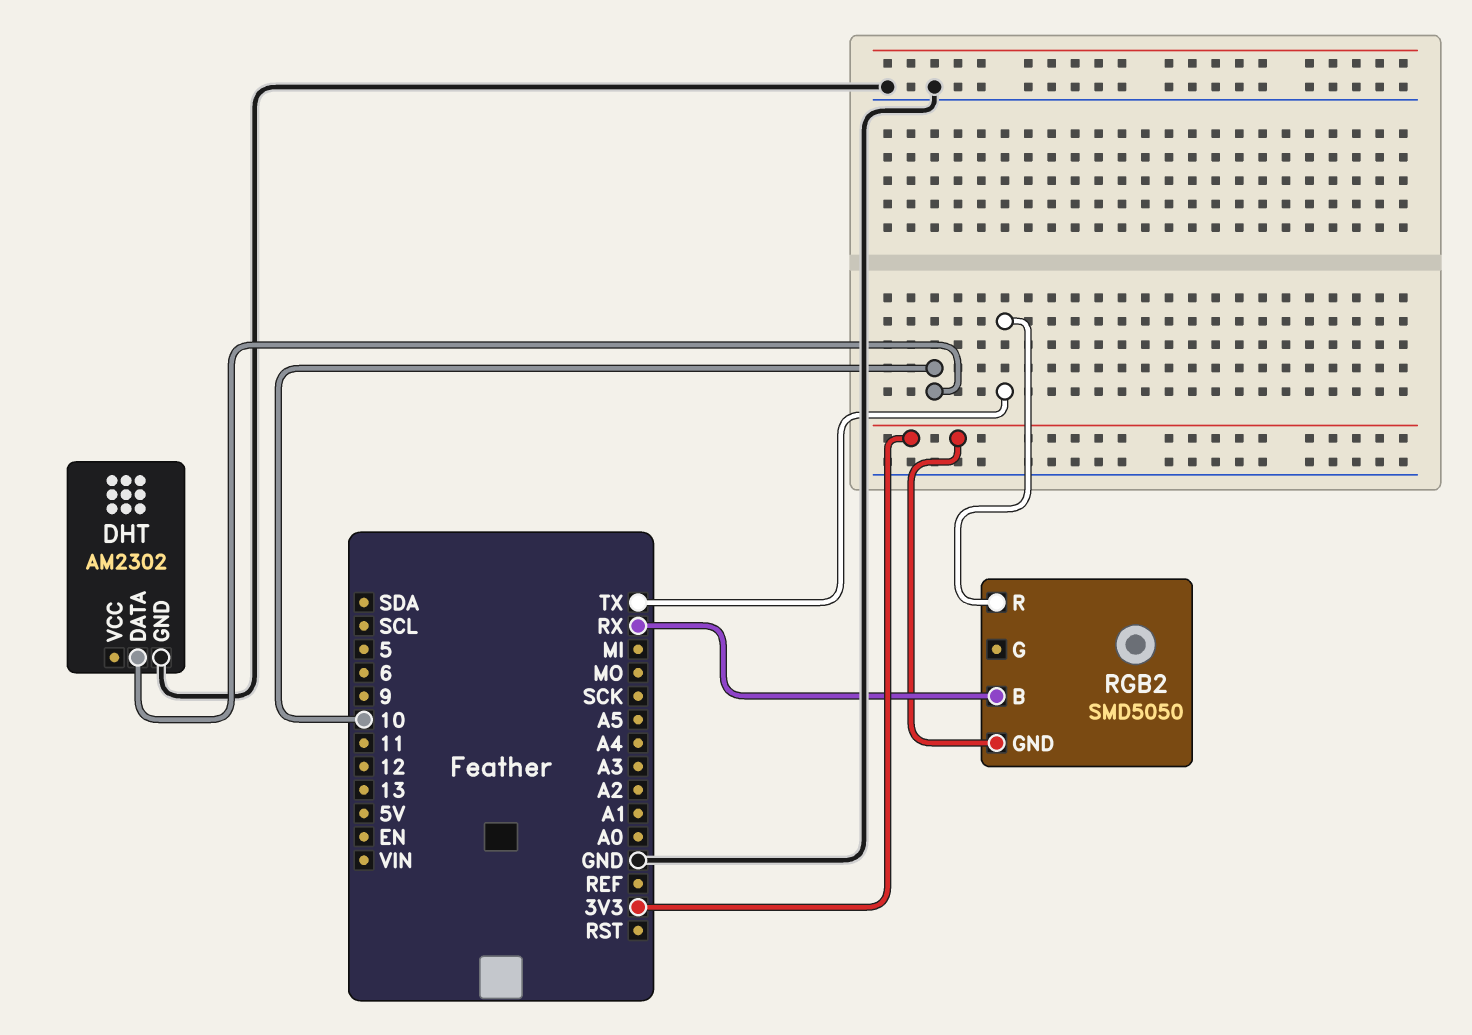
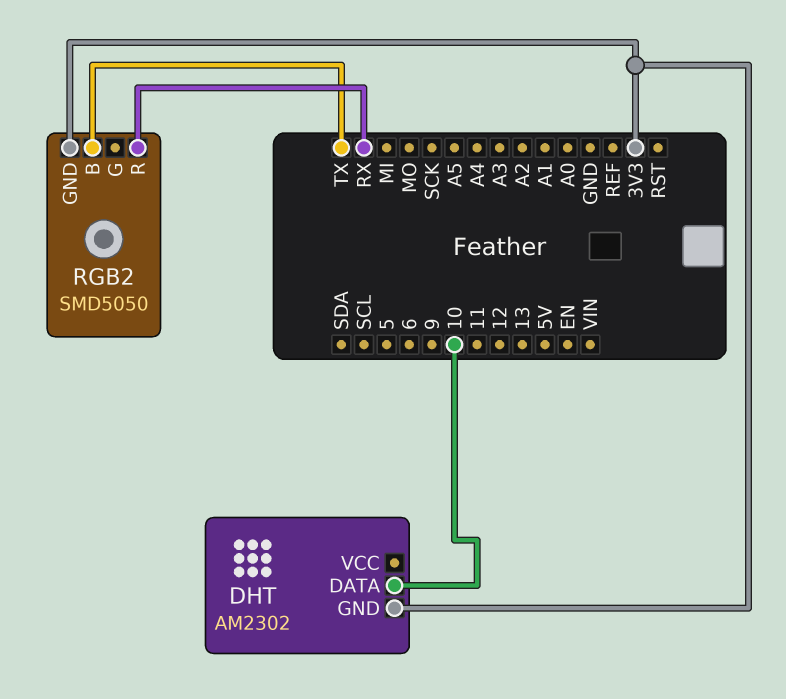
DHT pin GND: GND -> 3V3
RGB2 pin B: RX -> TX
RGB2 pin R: TX -> RX

